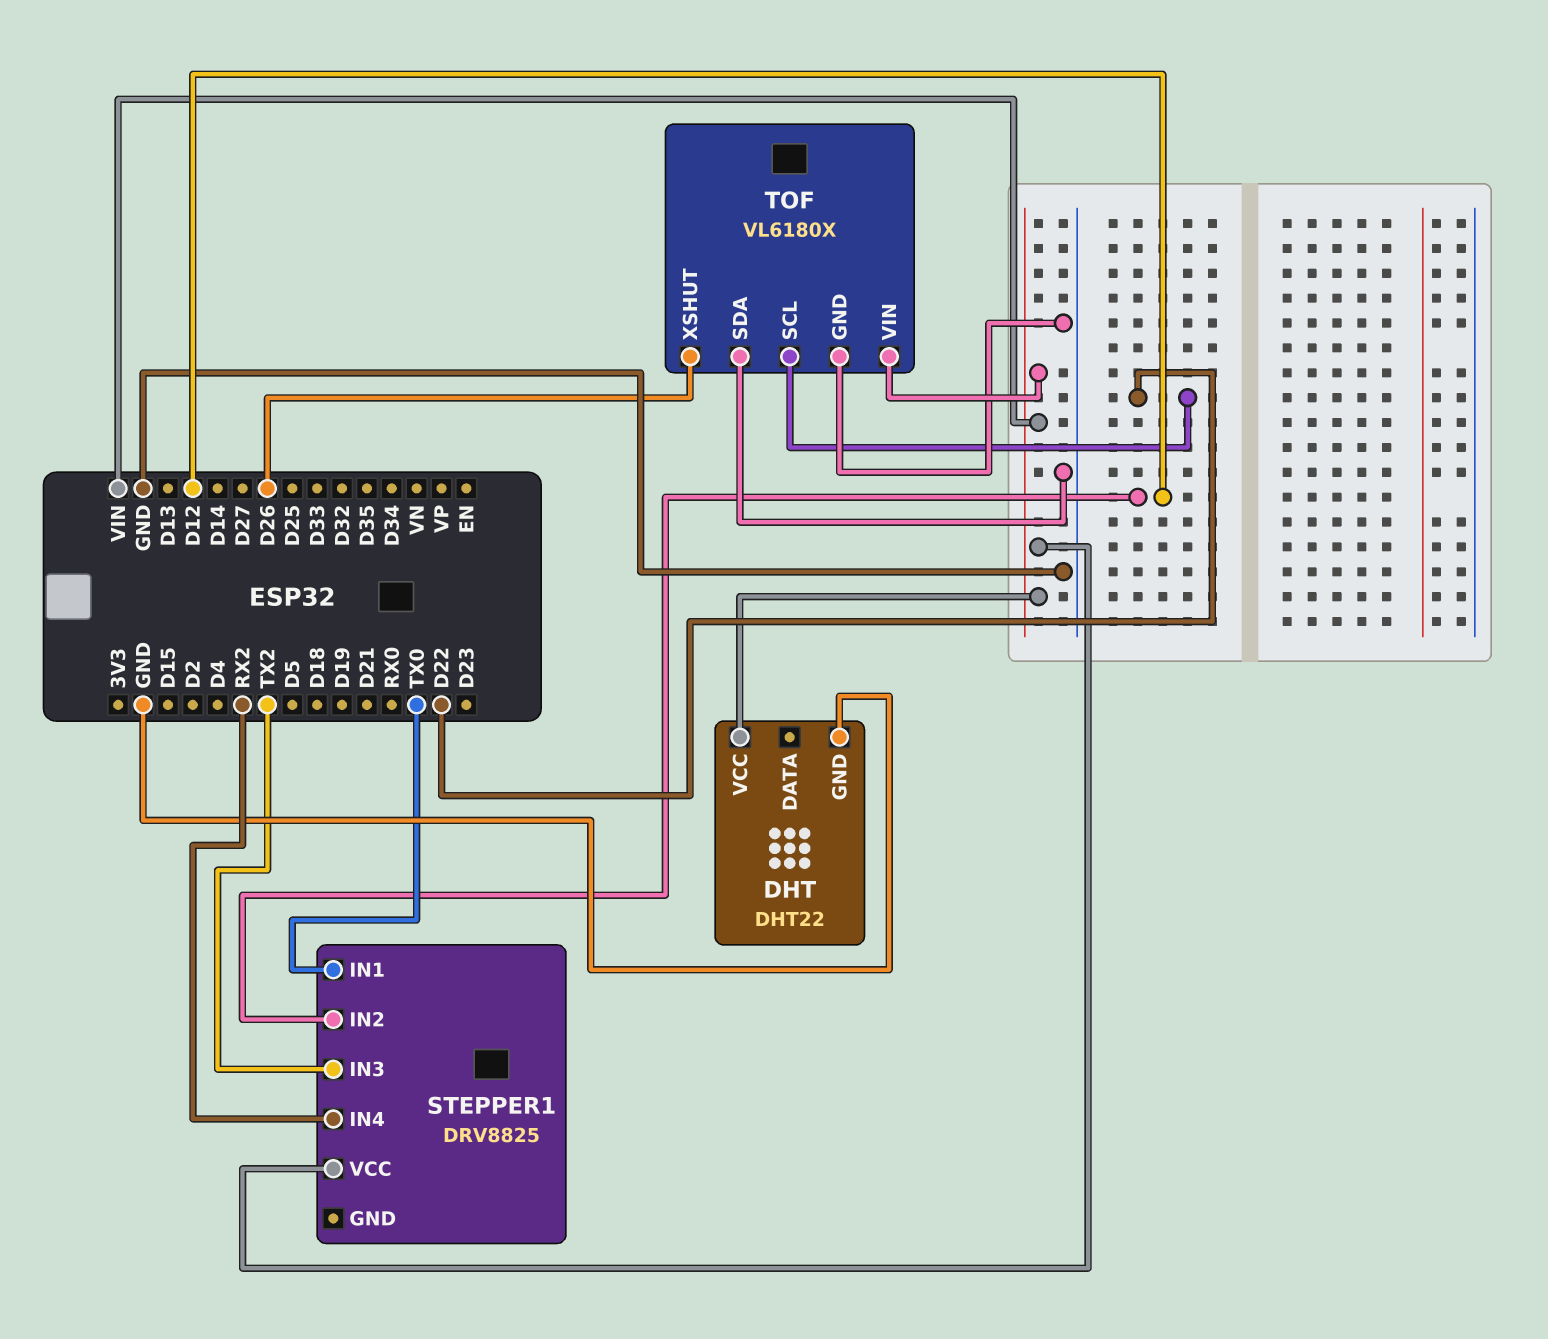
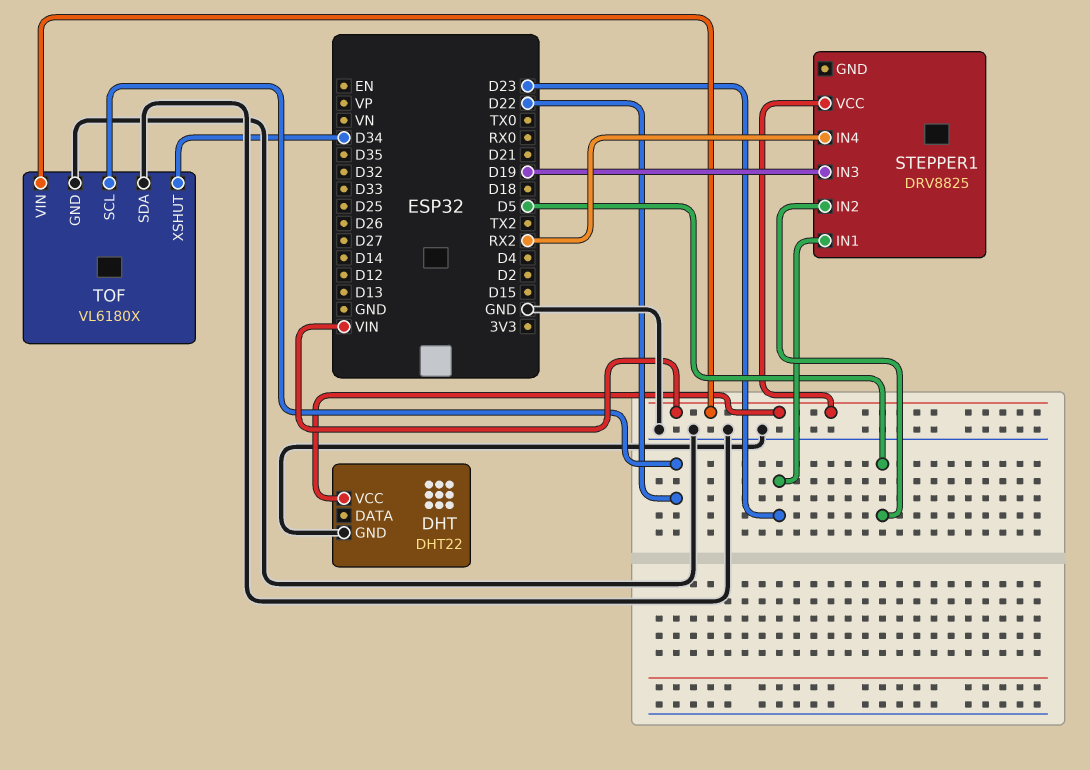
STEPPER1 pin IN1: TX0 -> D23
STEPPER1 pin IN2: D12 -> D5
STEPPER1 pin IN3: TX2 -> D19
TOF pin XSHUT: D26 -> D34

